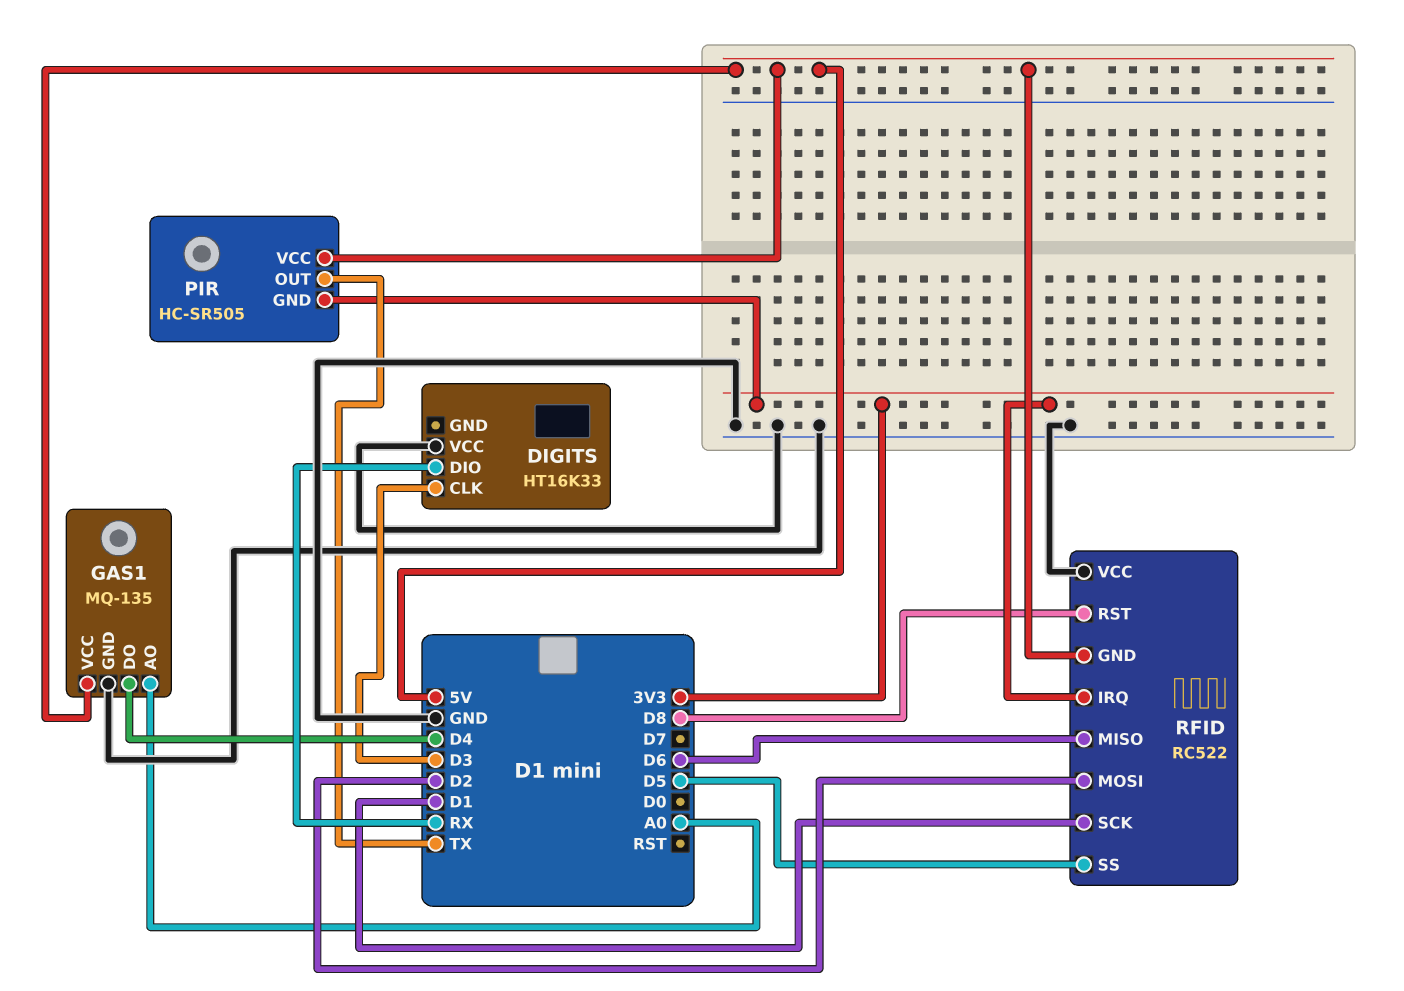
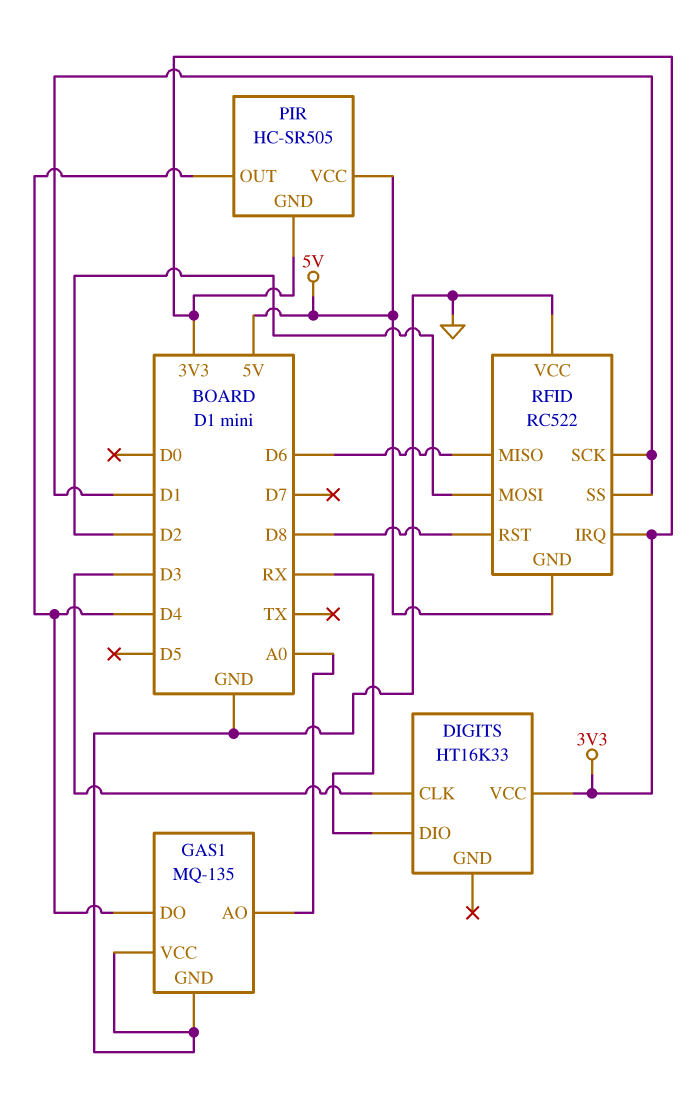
DIGITS pin VCC: GND -> 3V3
GAS1 pin VCC: 5V -> GND
PIR pin OUT: TX -> D4
RFID pin SS: D5 -> D1

